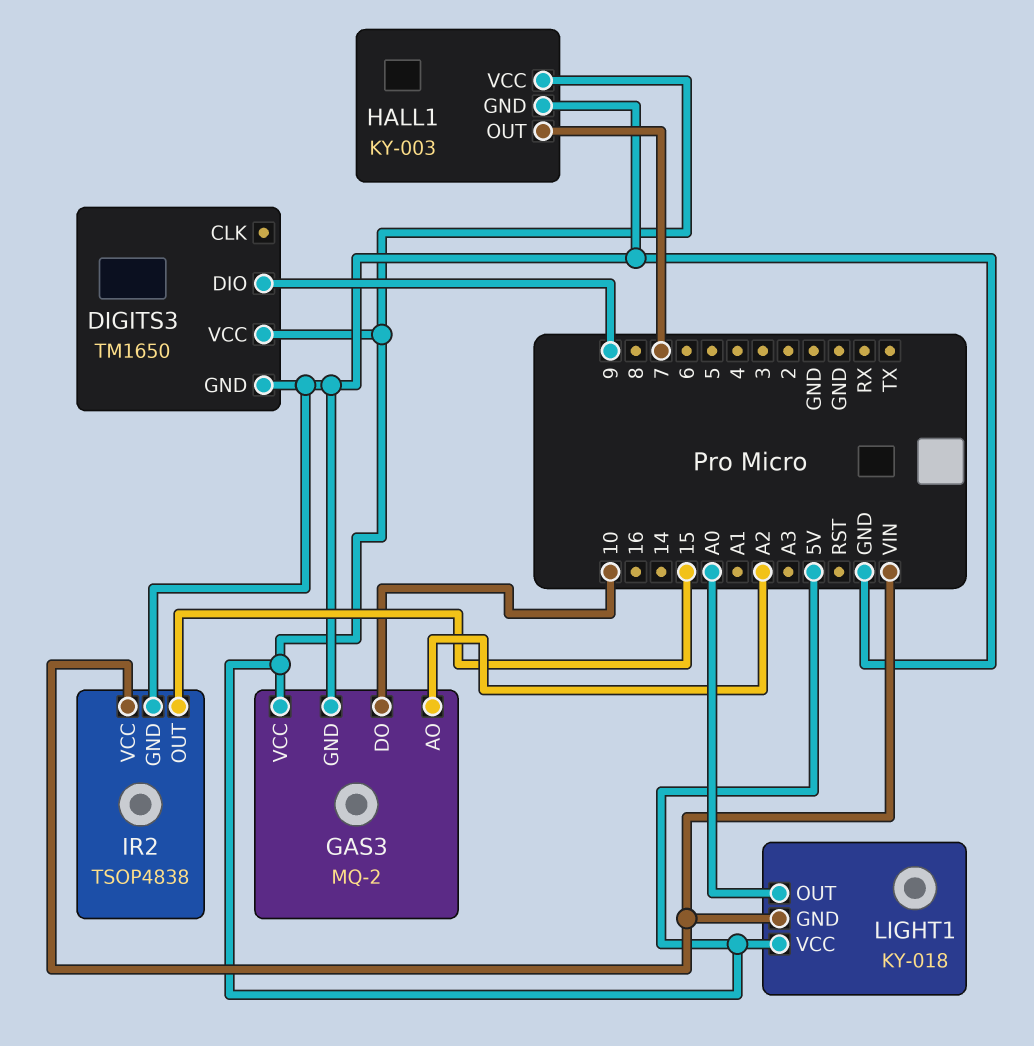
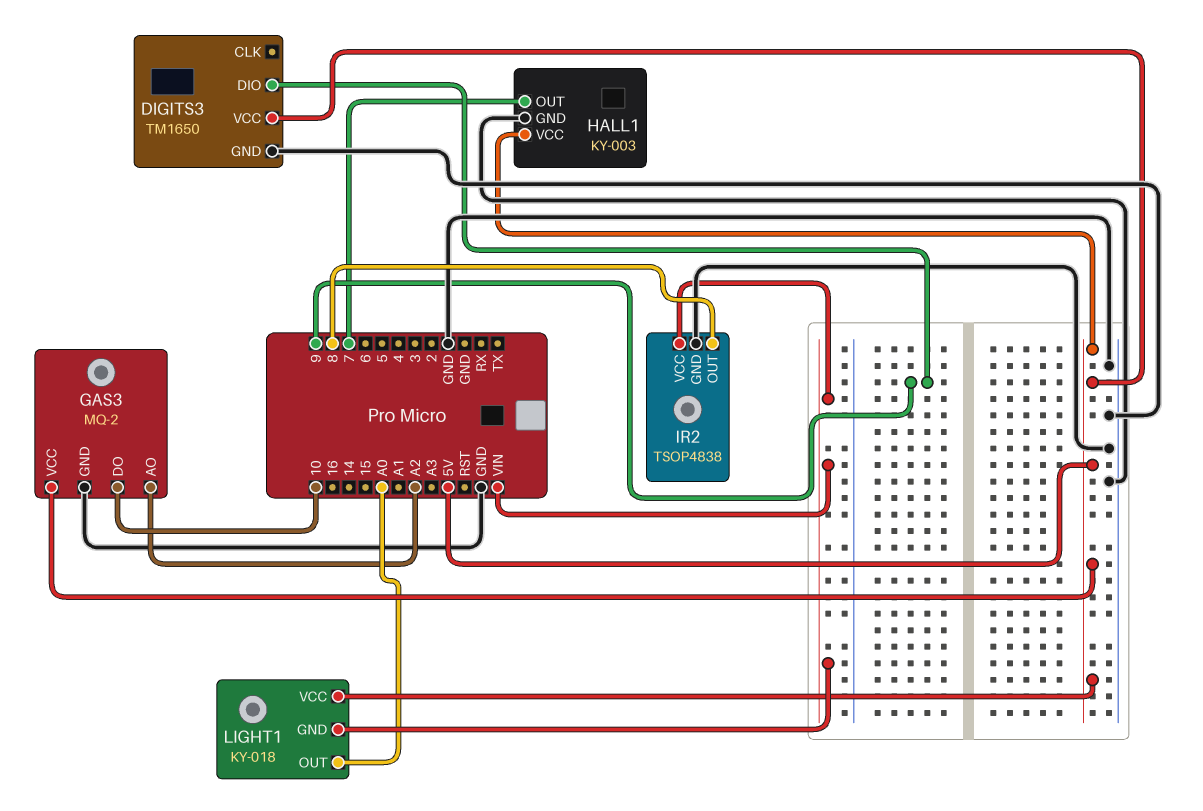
IR2 pin OUT: 15 -> 8

